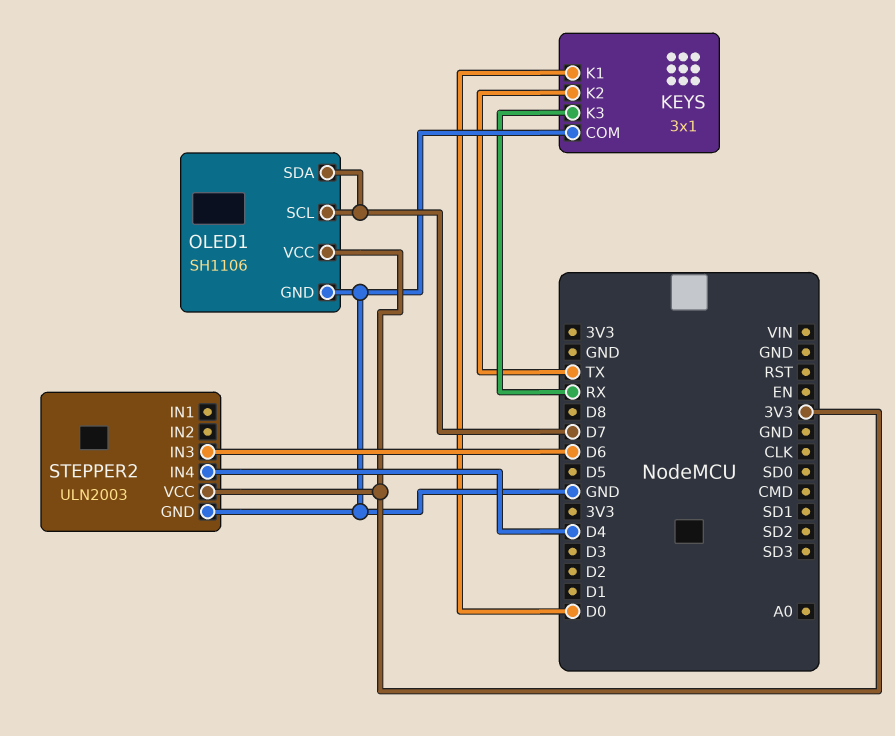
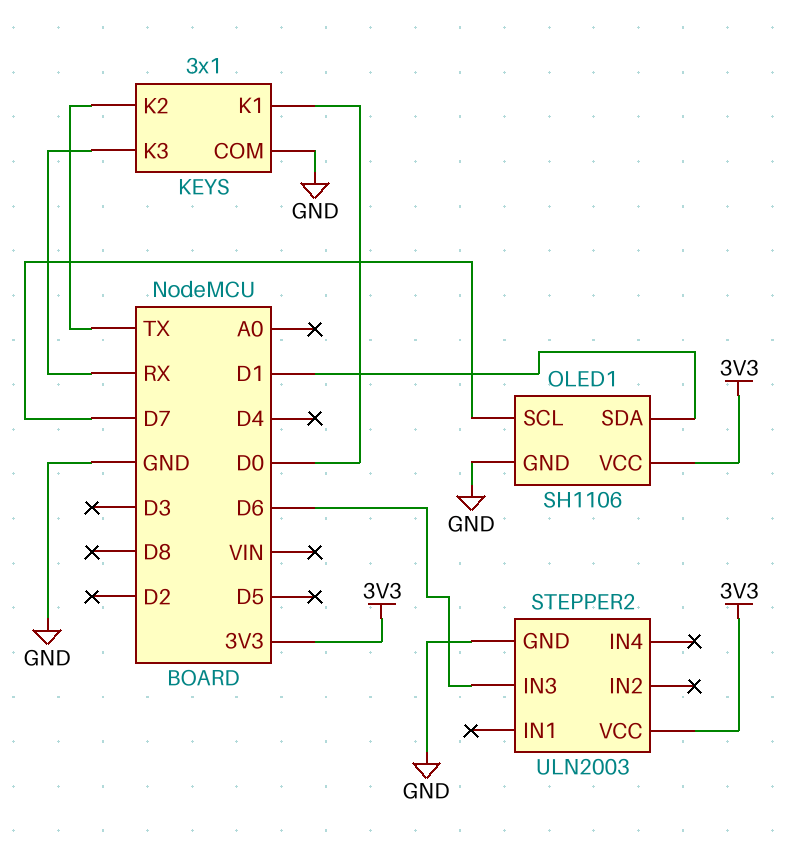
OLED1 pin SDA: D7 -> D1
STEPPER2 pin IN4: D4 -> none

